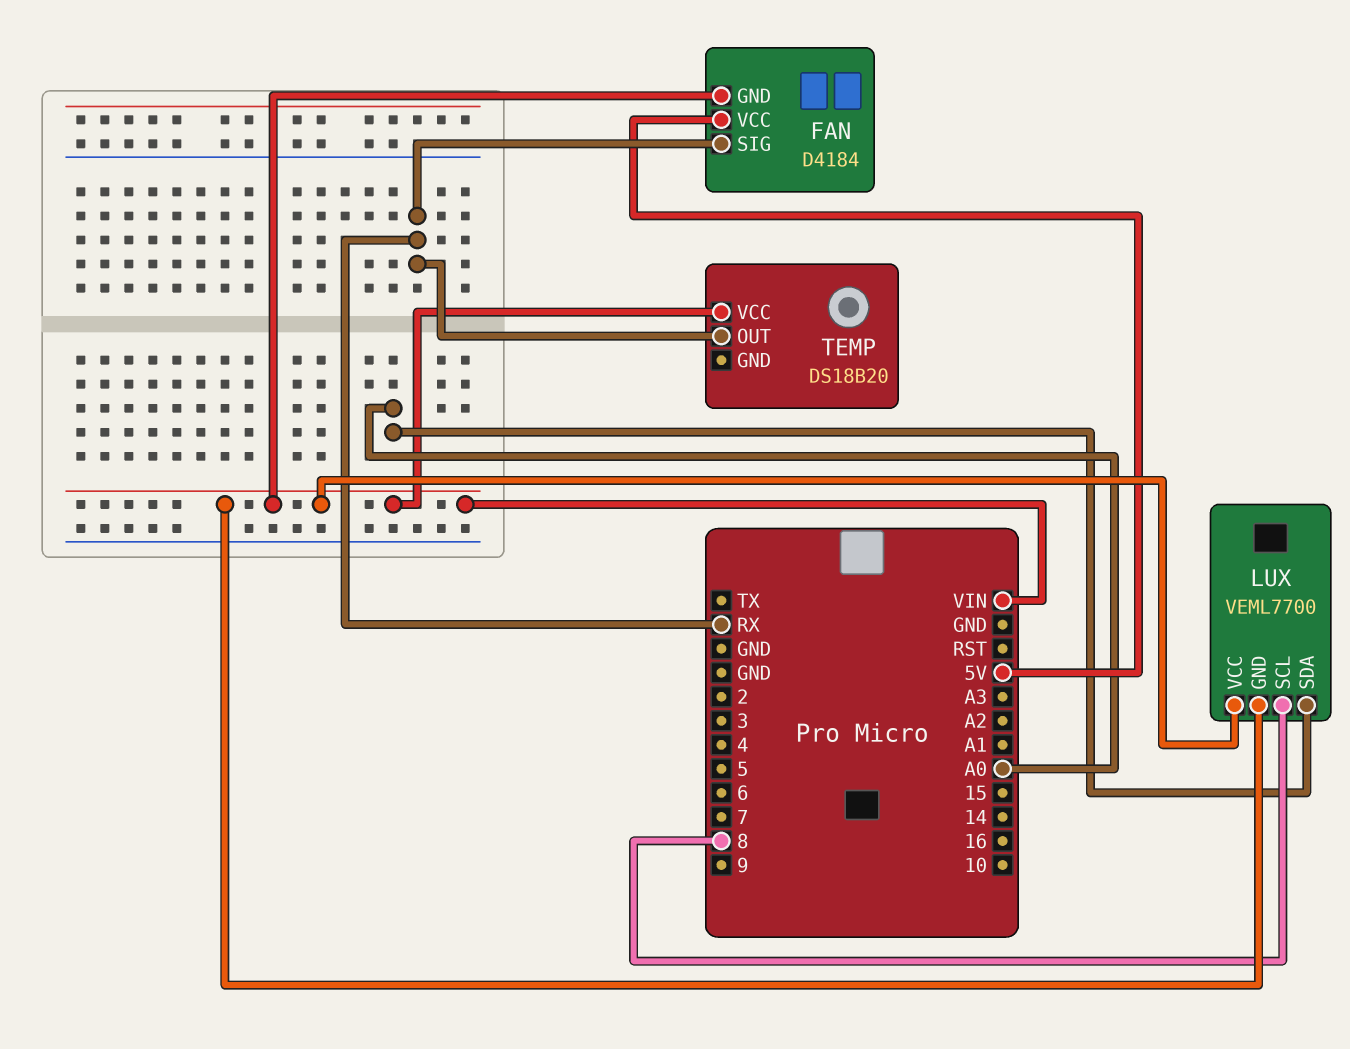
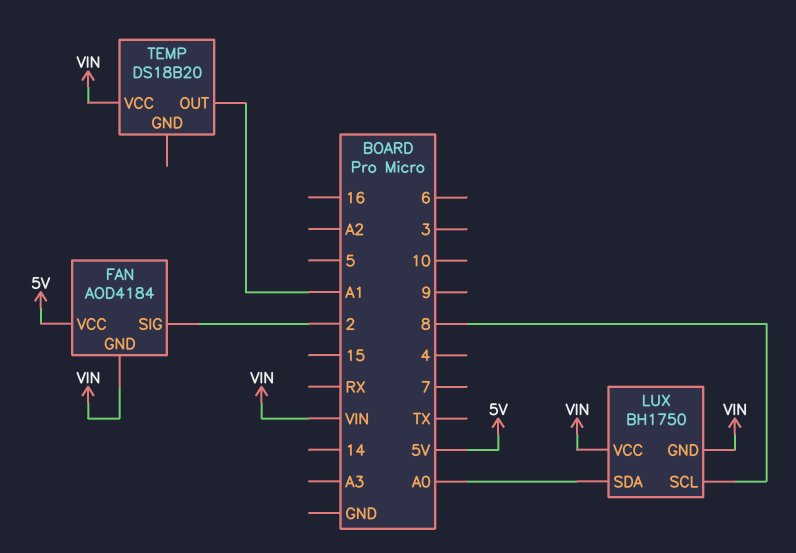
FAN: D4184 -> AOD4184
FAN pin SIG: RX -> 2
LUX: VEML7700 -> BH1750
TEMP pin OUT: RX -> A1

